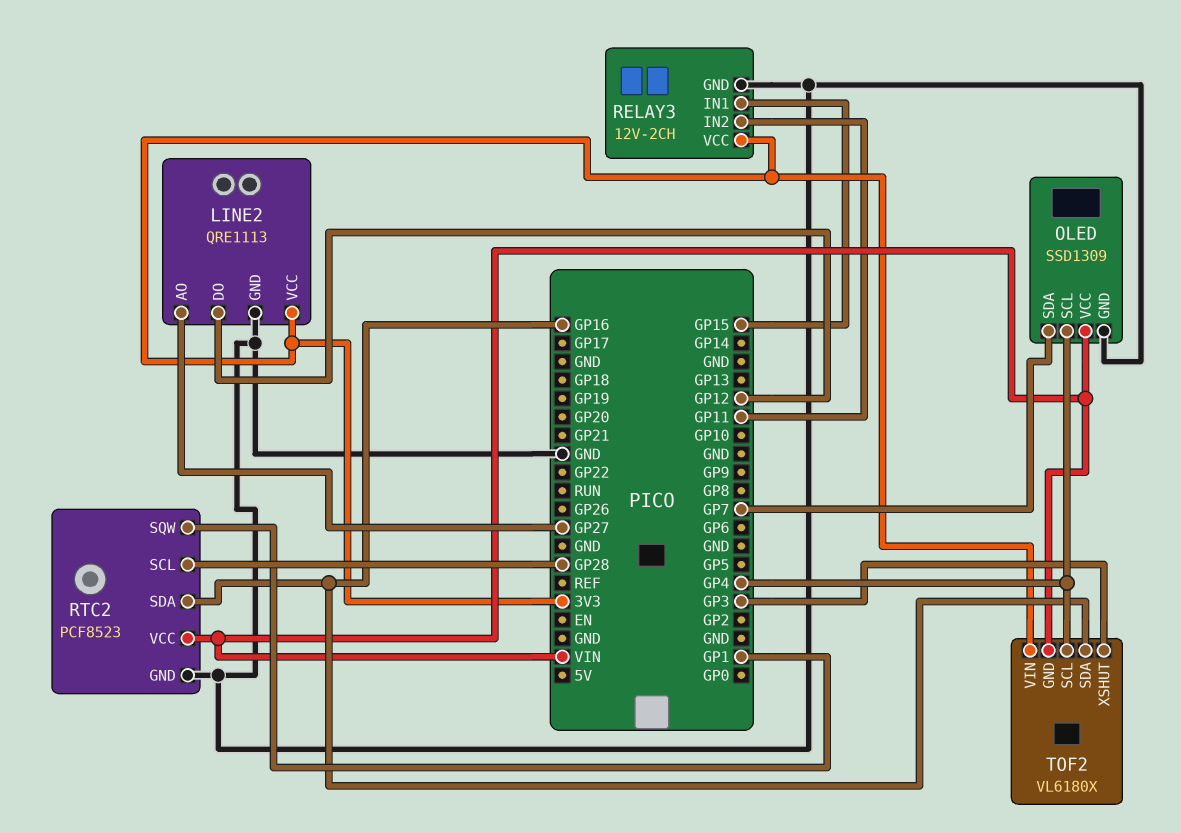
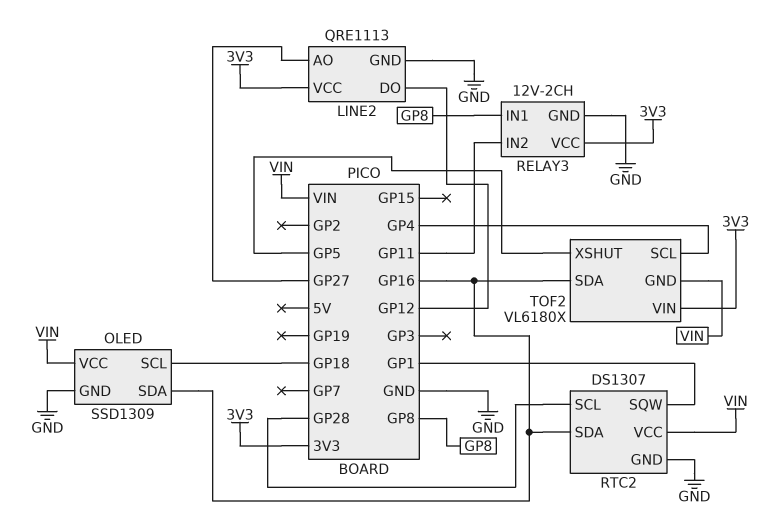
OLED pin SCL: GP4 -> GP18
OLED pin SDA: GP7 -> GP16
RELAY3 pin IN1: GP15 -> GP8
RTC2: PCF8523 -> DS1307
TOF2 pin XSHUT: GP3 -> GP5

